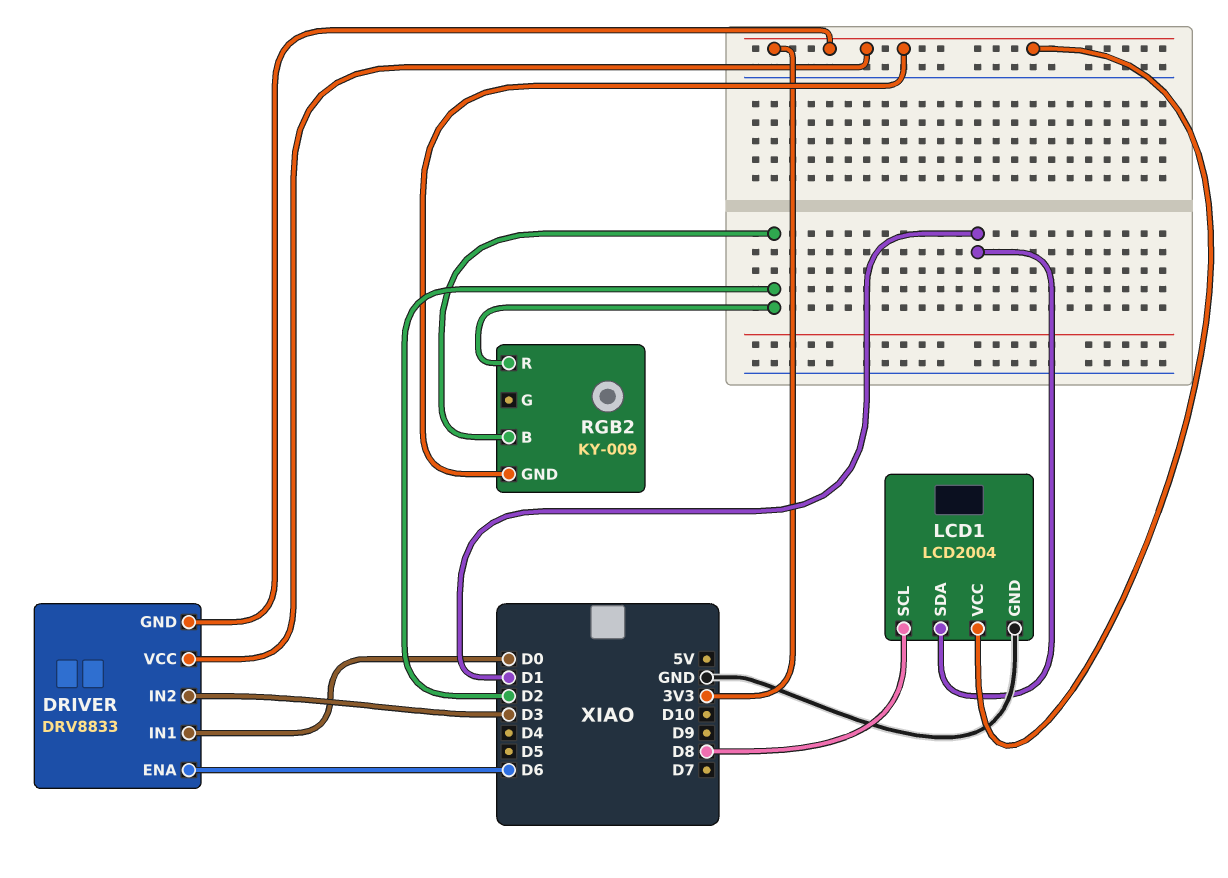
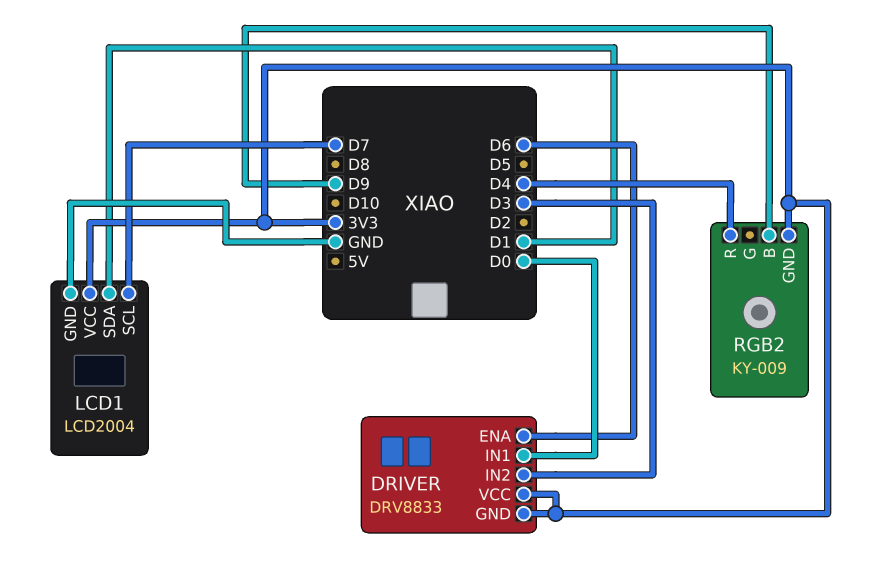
LCD1 pin SCL: D8 -> D7
RGB2 pin B: D2 -> D9
RGB2 pin R: D2 -> D4

